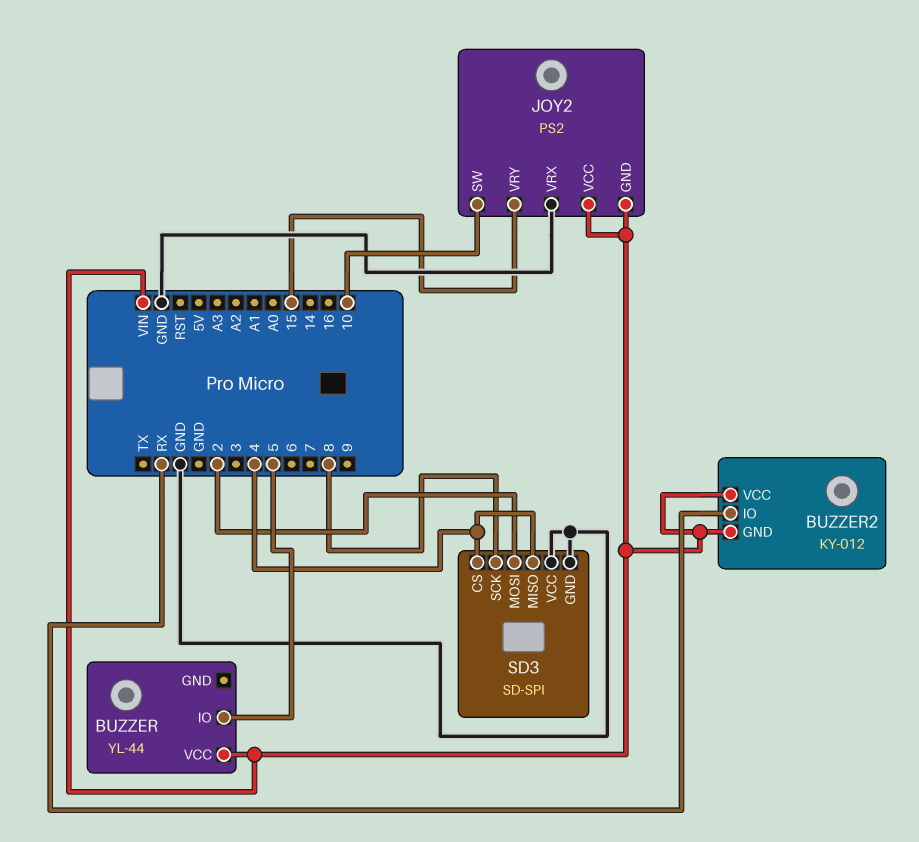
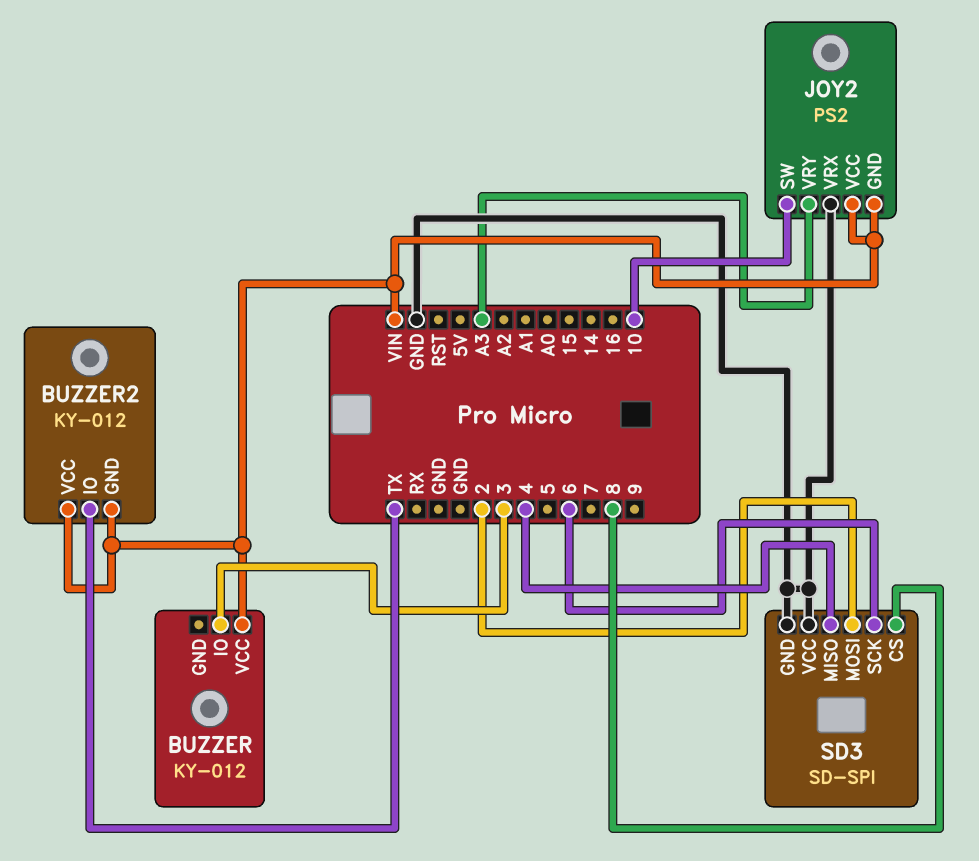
BUZZER: YL-44 -> KY-012
BUZZER pin IO: 5 -> 3
BUZZER2 pin IO: RX -> TX
JOY2 pin VRY: 15 -> A3
SD3 pin CS: 4 -> 8
SD3 pin SCK: 8 -> 6

